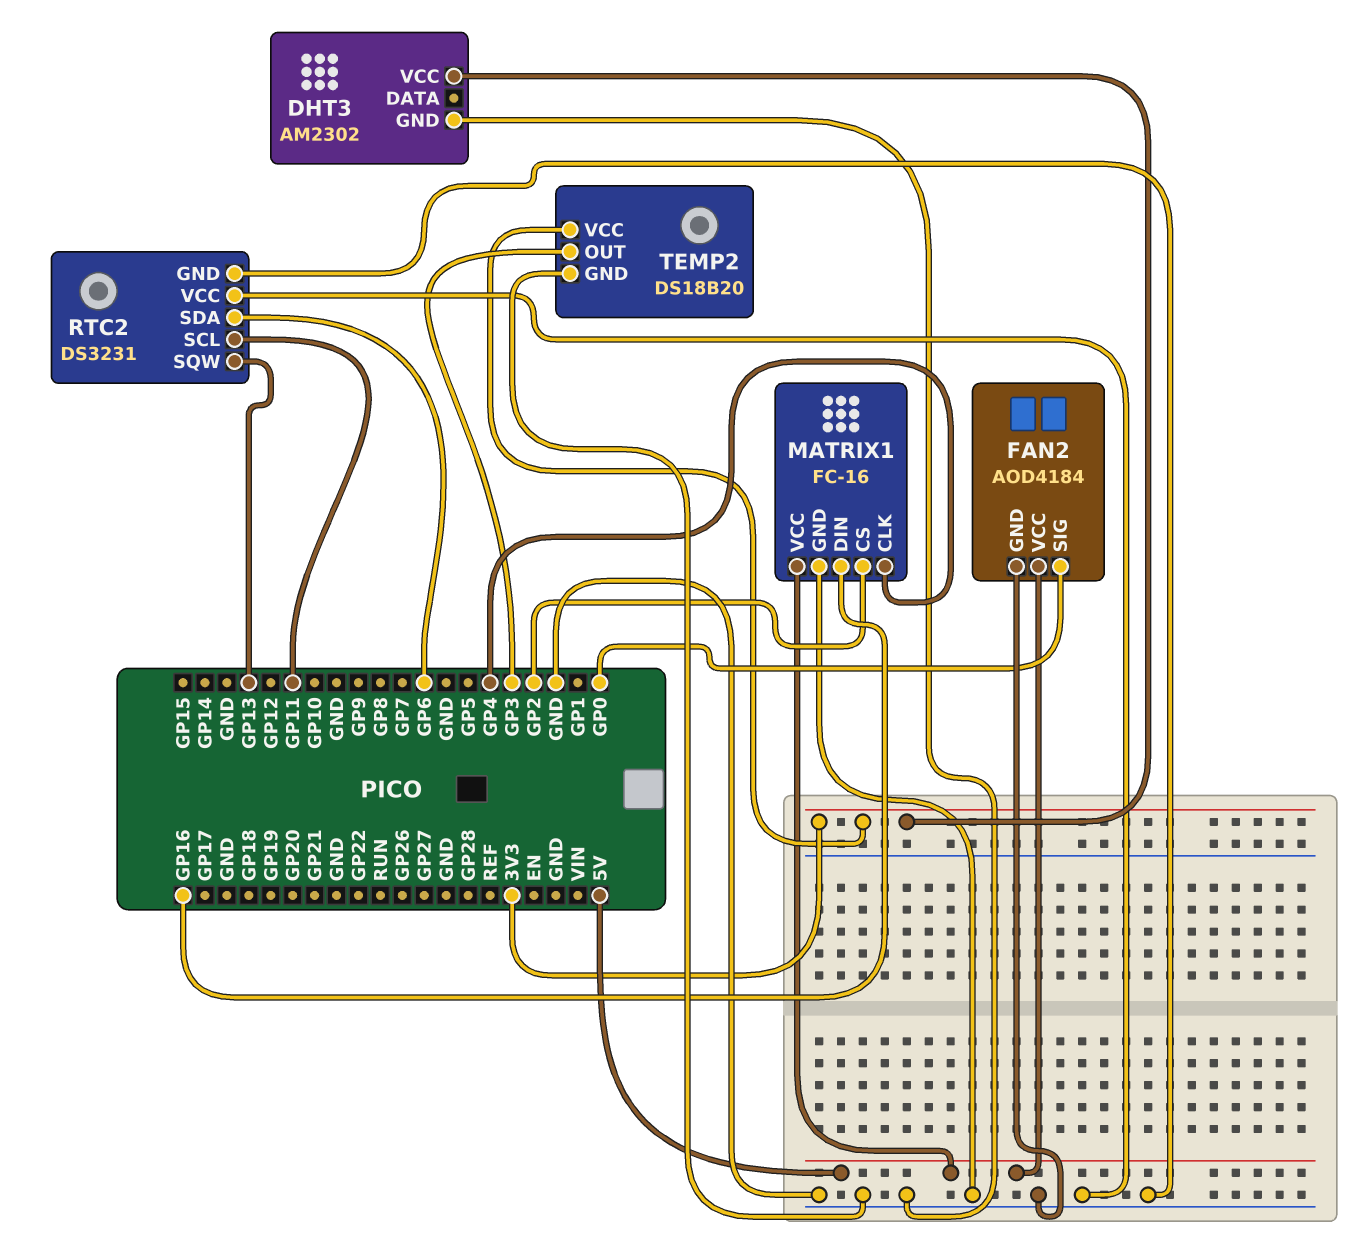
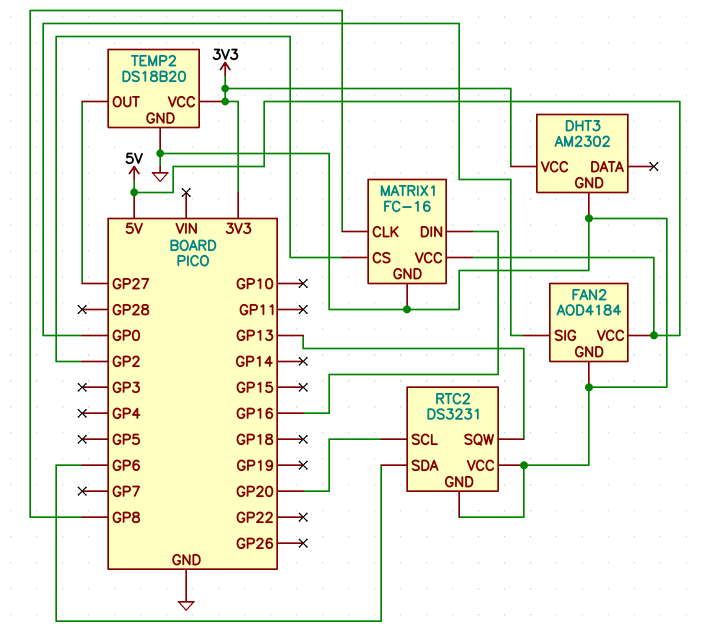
MATRIX1 pin CLK: GP4 -> GP8
RTC2 pin SCL: GP11 -> GP20
TEMP2 pin OUT: GP3 -> GP27

